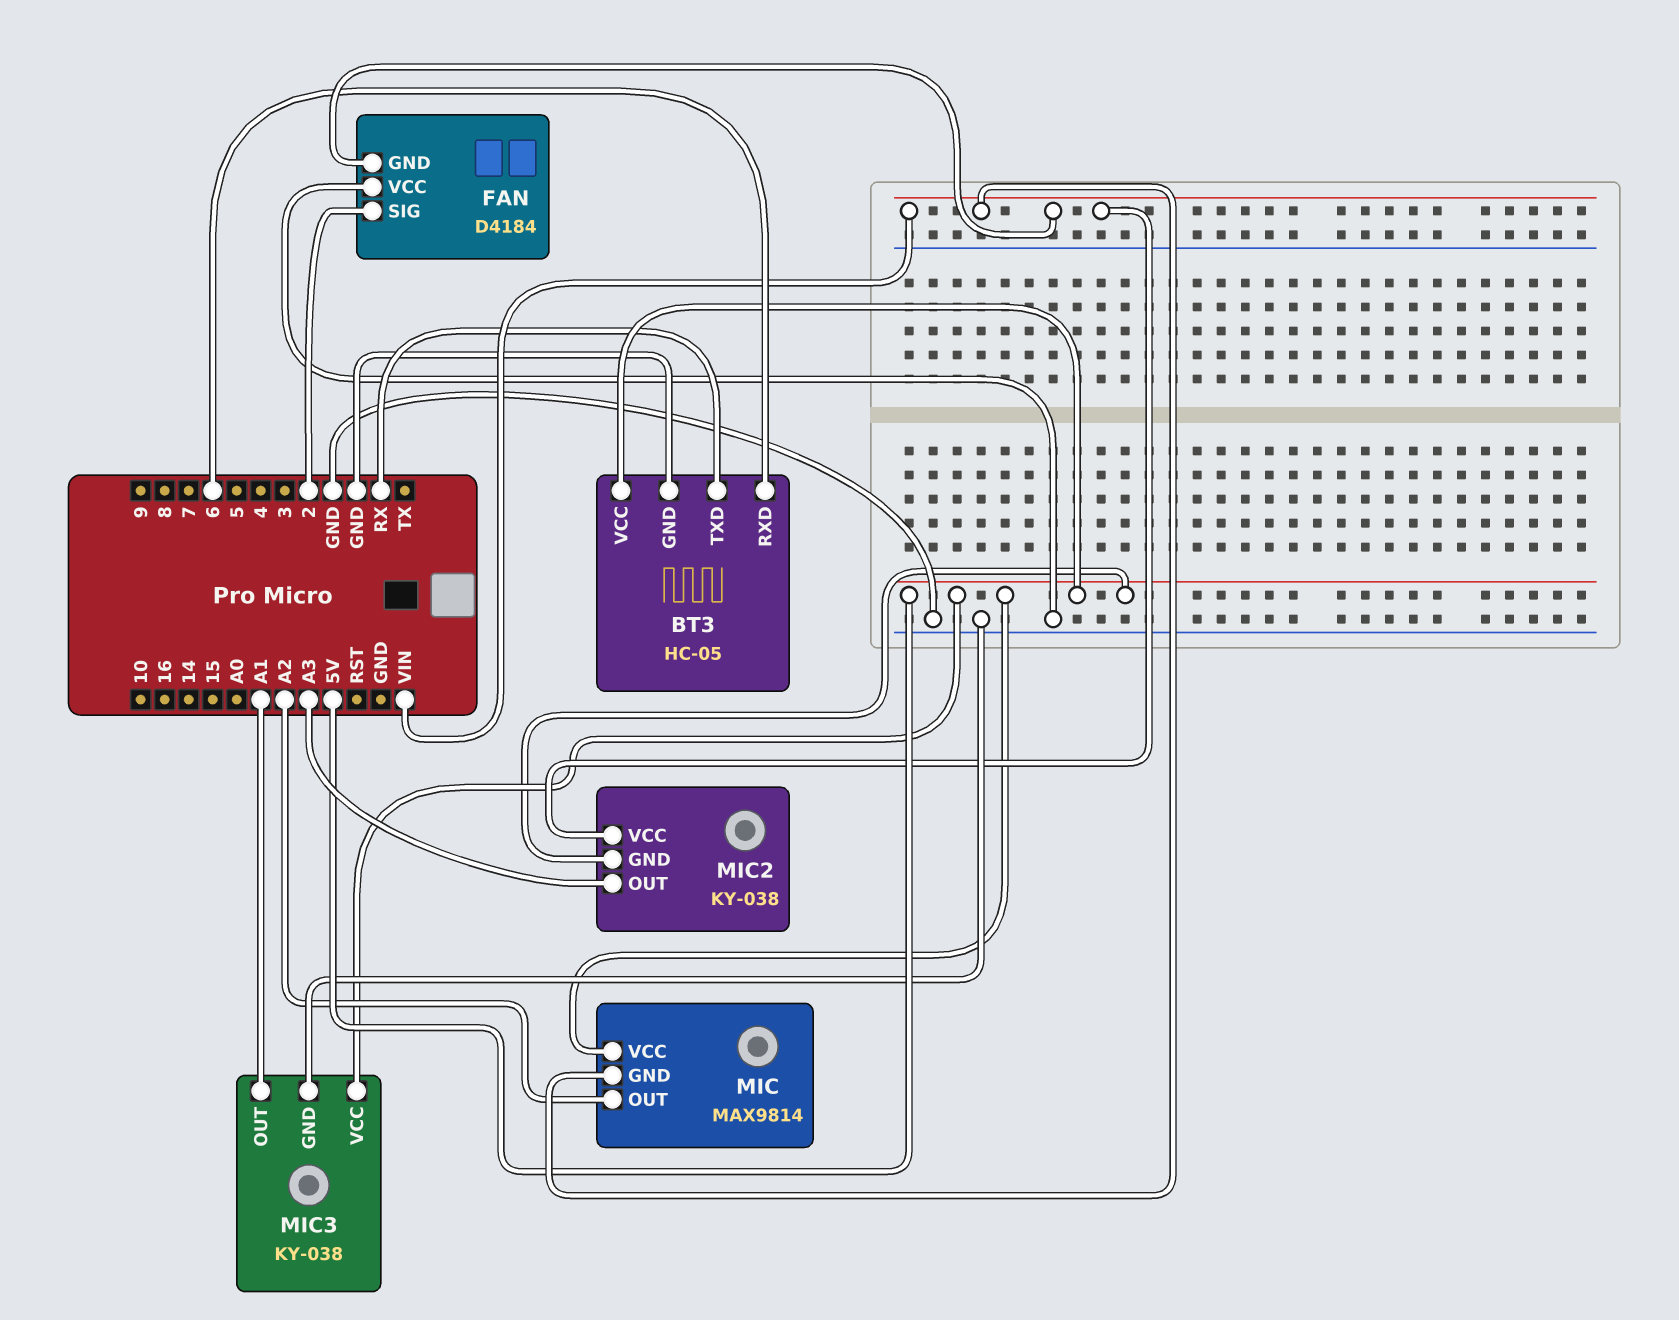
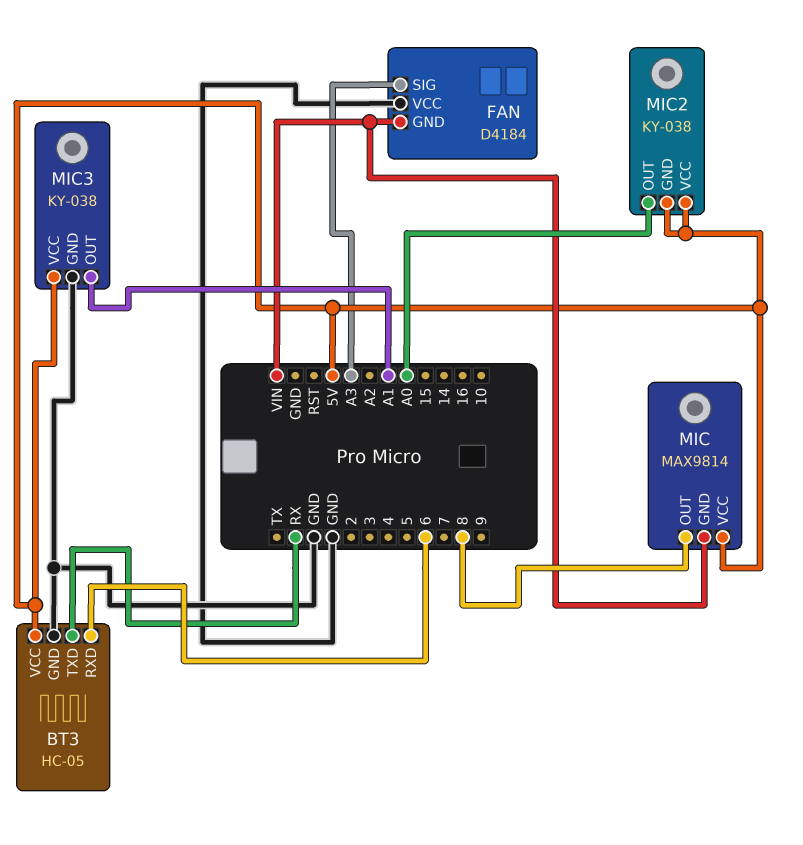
FAN pin SIG: 2 -> A3
MIC pin OUT: A2 -> 8
MIC2 pin OUT: A3 -> A0
MIC2 pin VCC: VIN -> 5V

